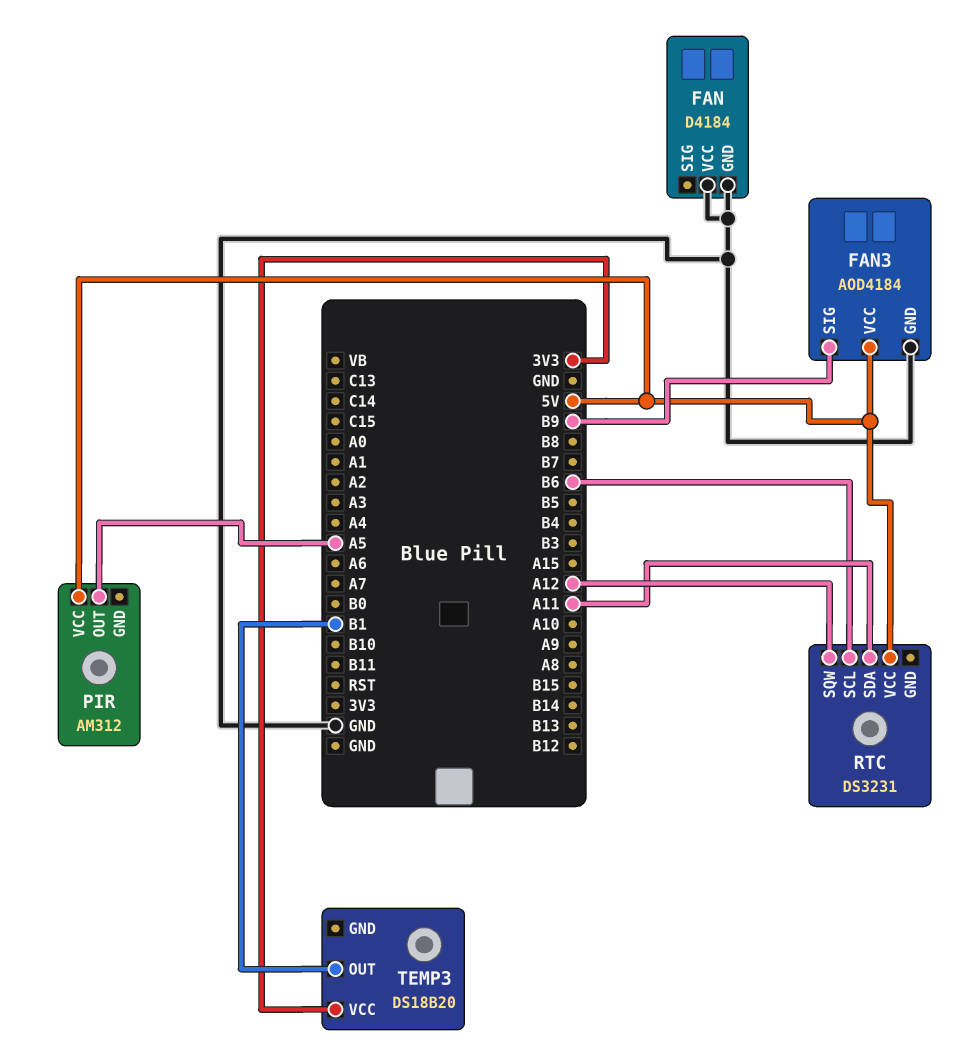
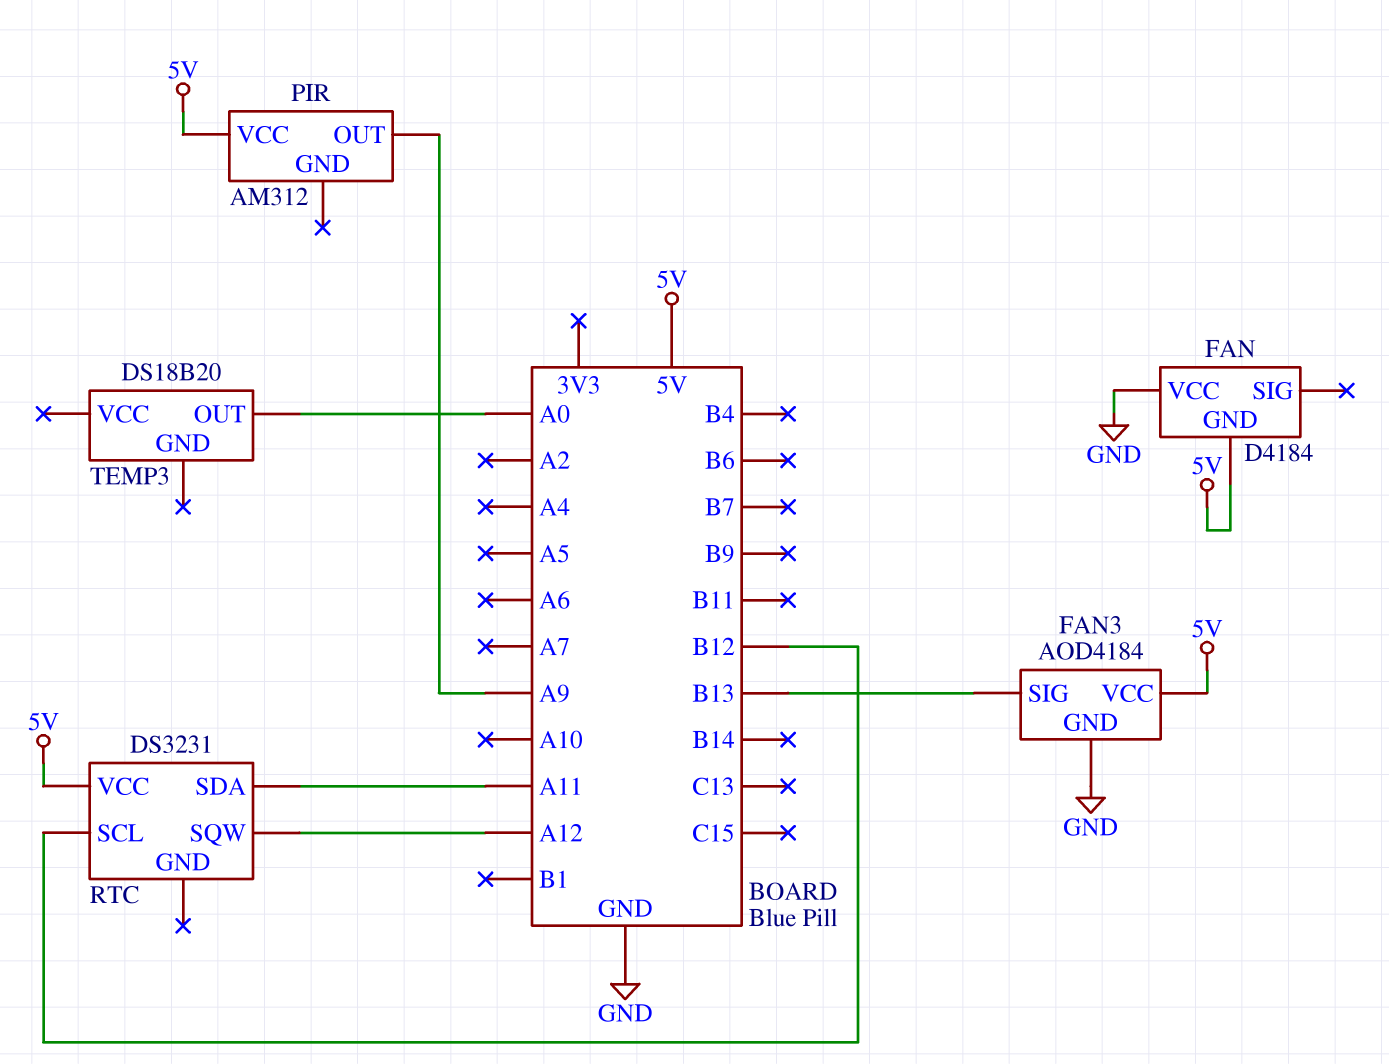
FAN pin GND: GND -> 5V
FAN3 pin SIG: B9 -> B13
PIR pin OUT: A5 -> A9
RTC pin SCL: B6 -> B12
TEMP3 pin OUT: B1 -> A0
TEMP3 pin VCC: 3V3 -> none

